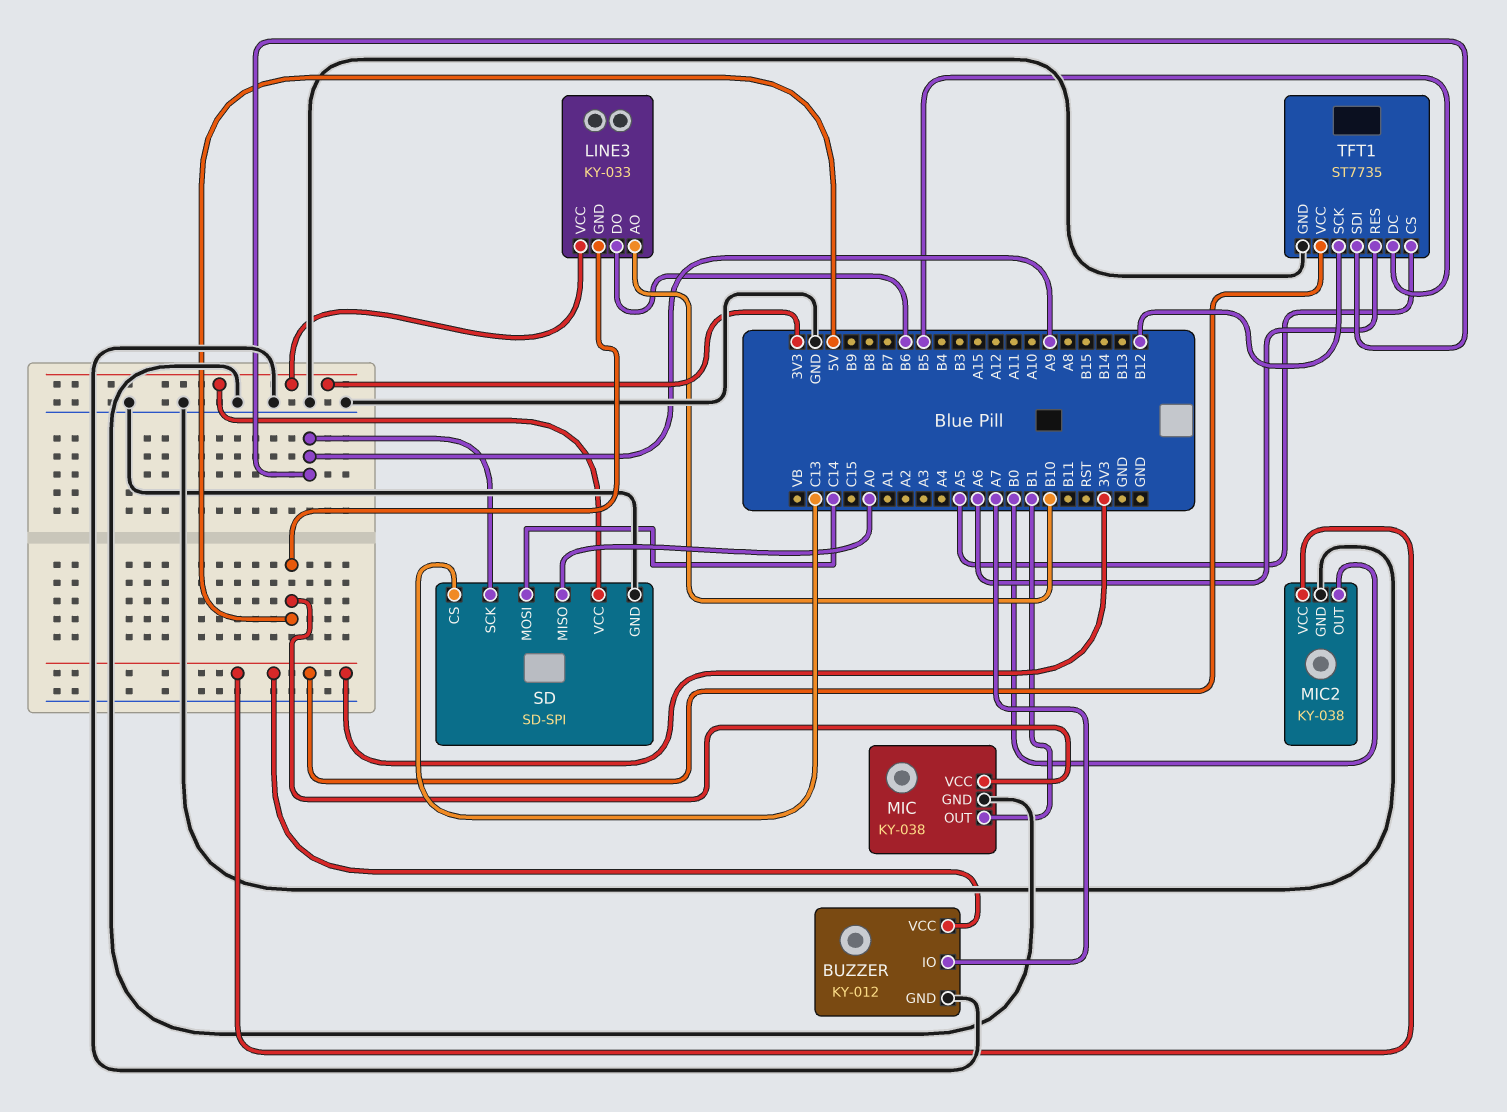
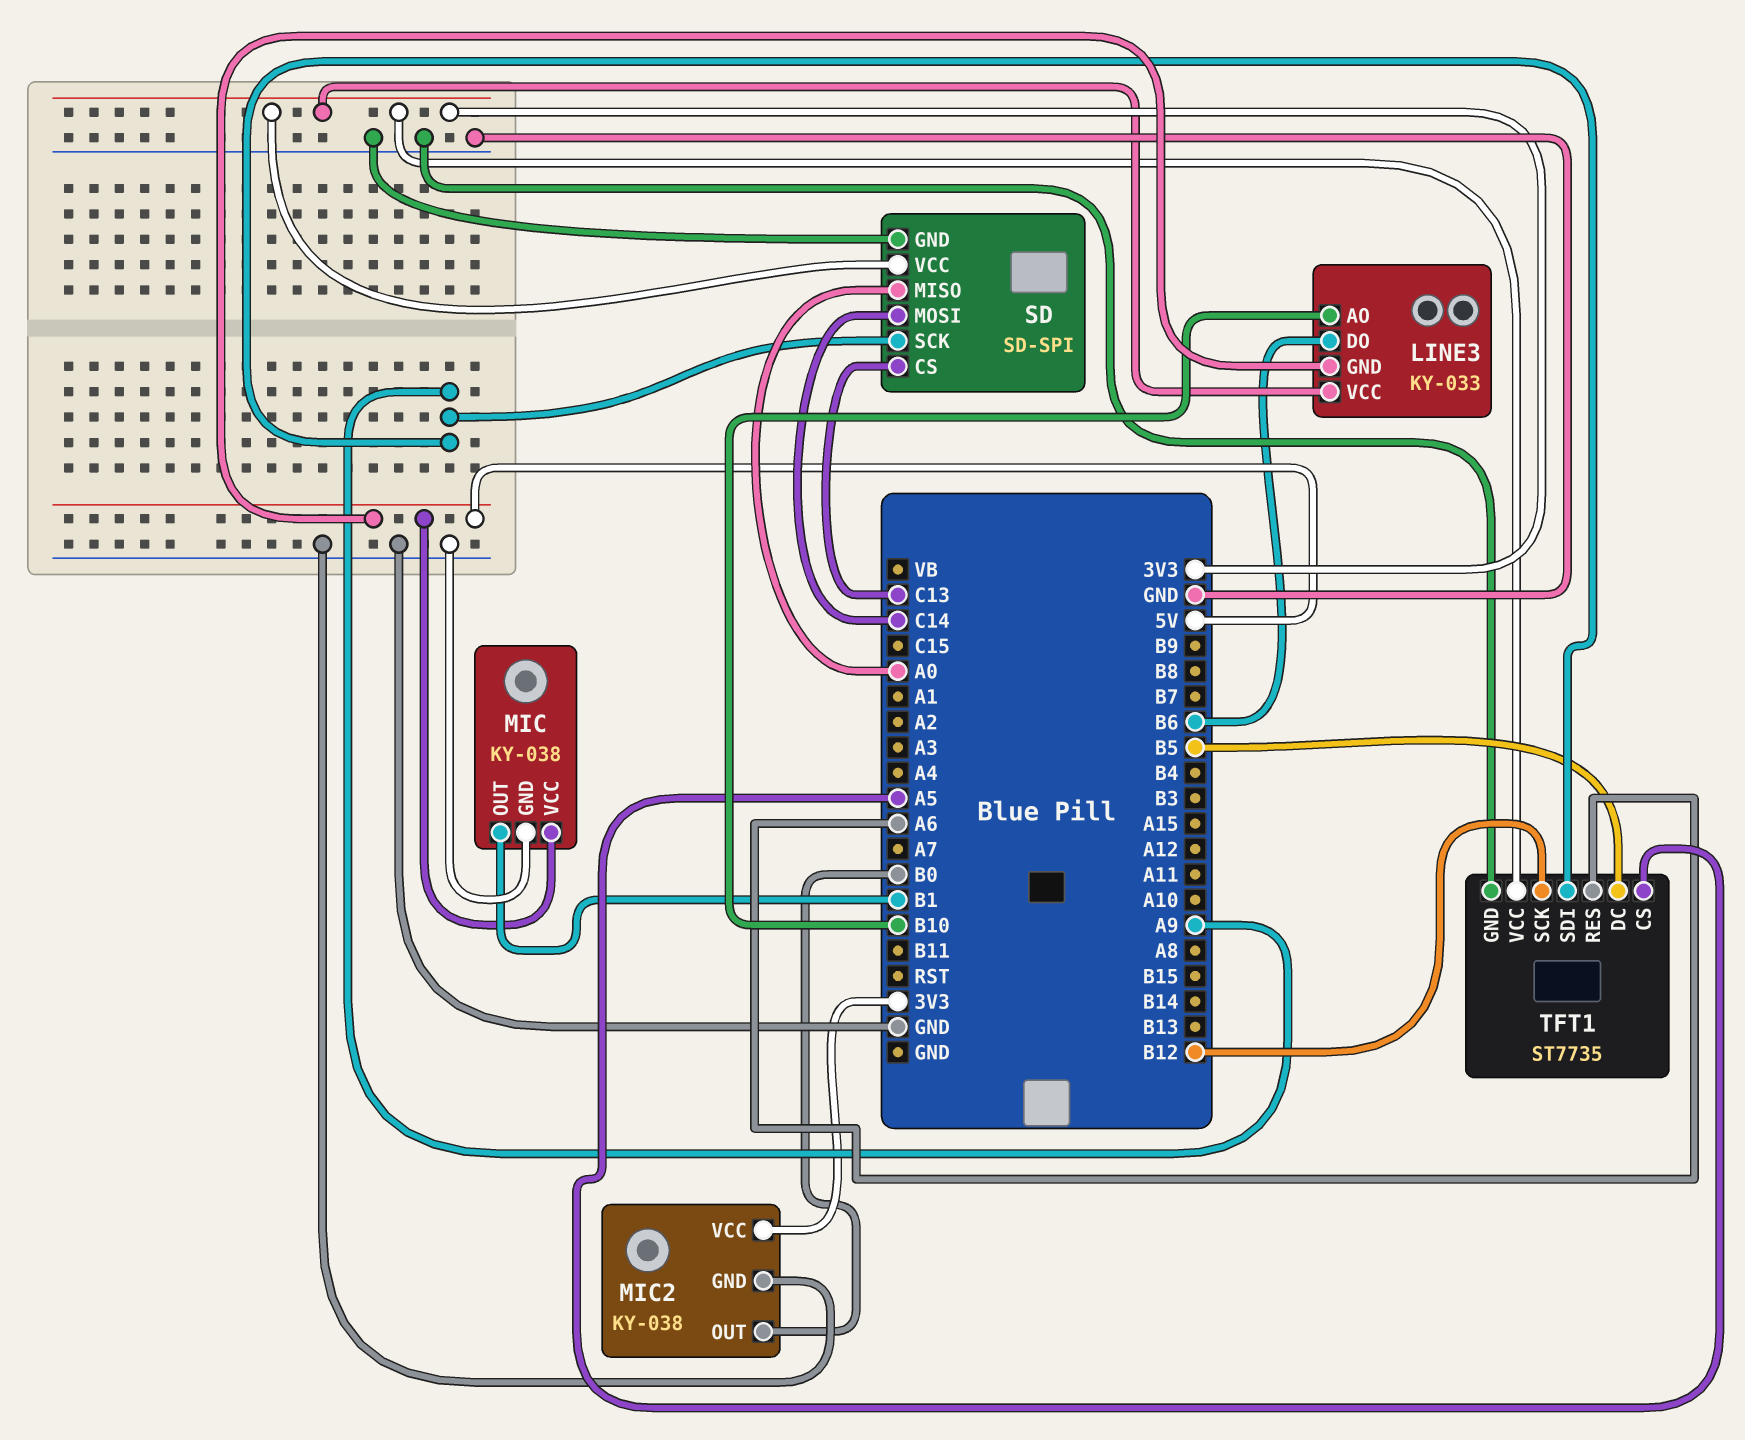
BUZZER: KY-012 -> none
BUZZER pin GND: GND -> none
BUZZER pin IO: A7 -> none
BUZZER pin VCC: 3V3 -> none

